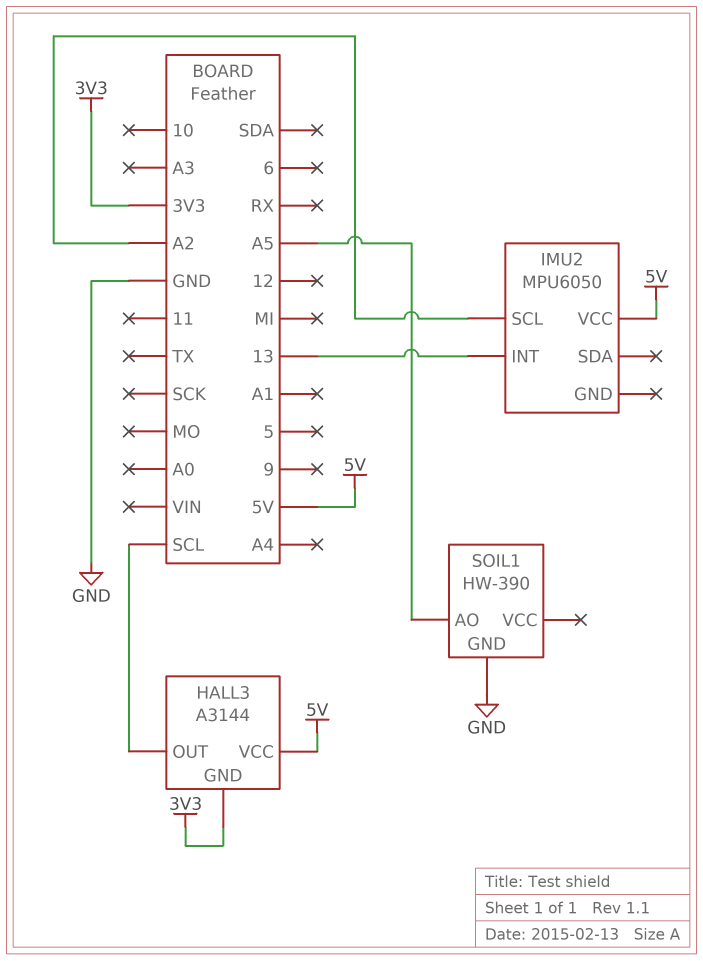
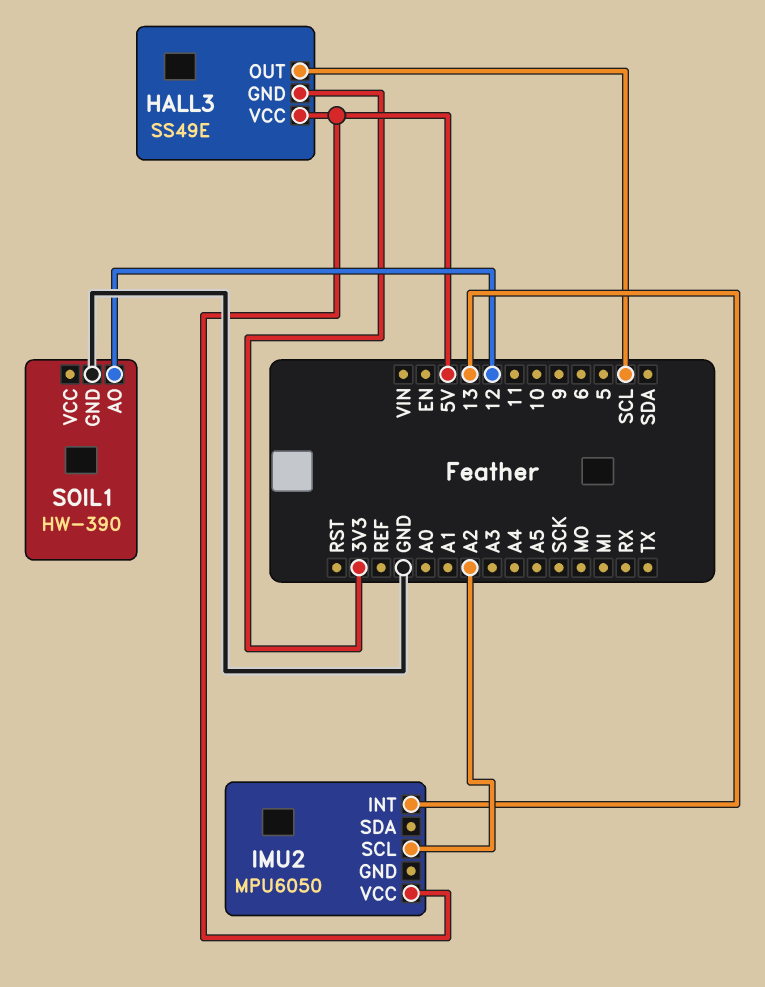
HALL3: A3144 -> SS49E
SOIL1 pin AO: A5 -> 12

